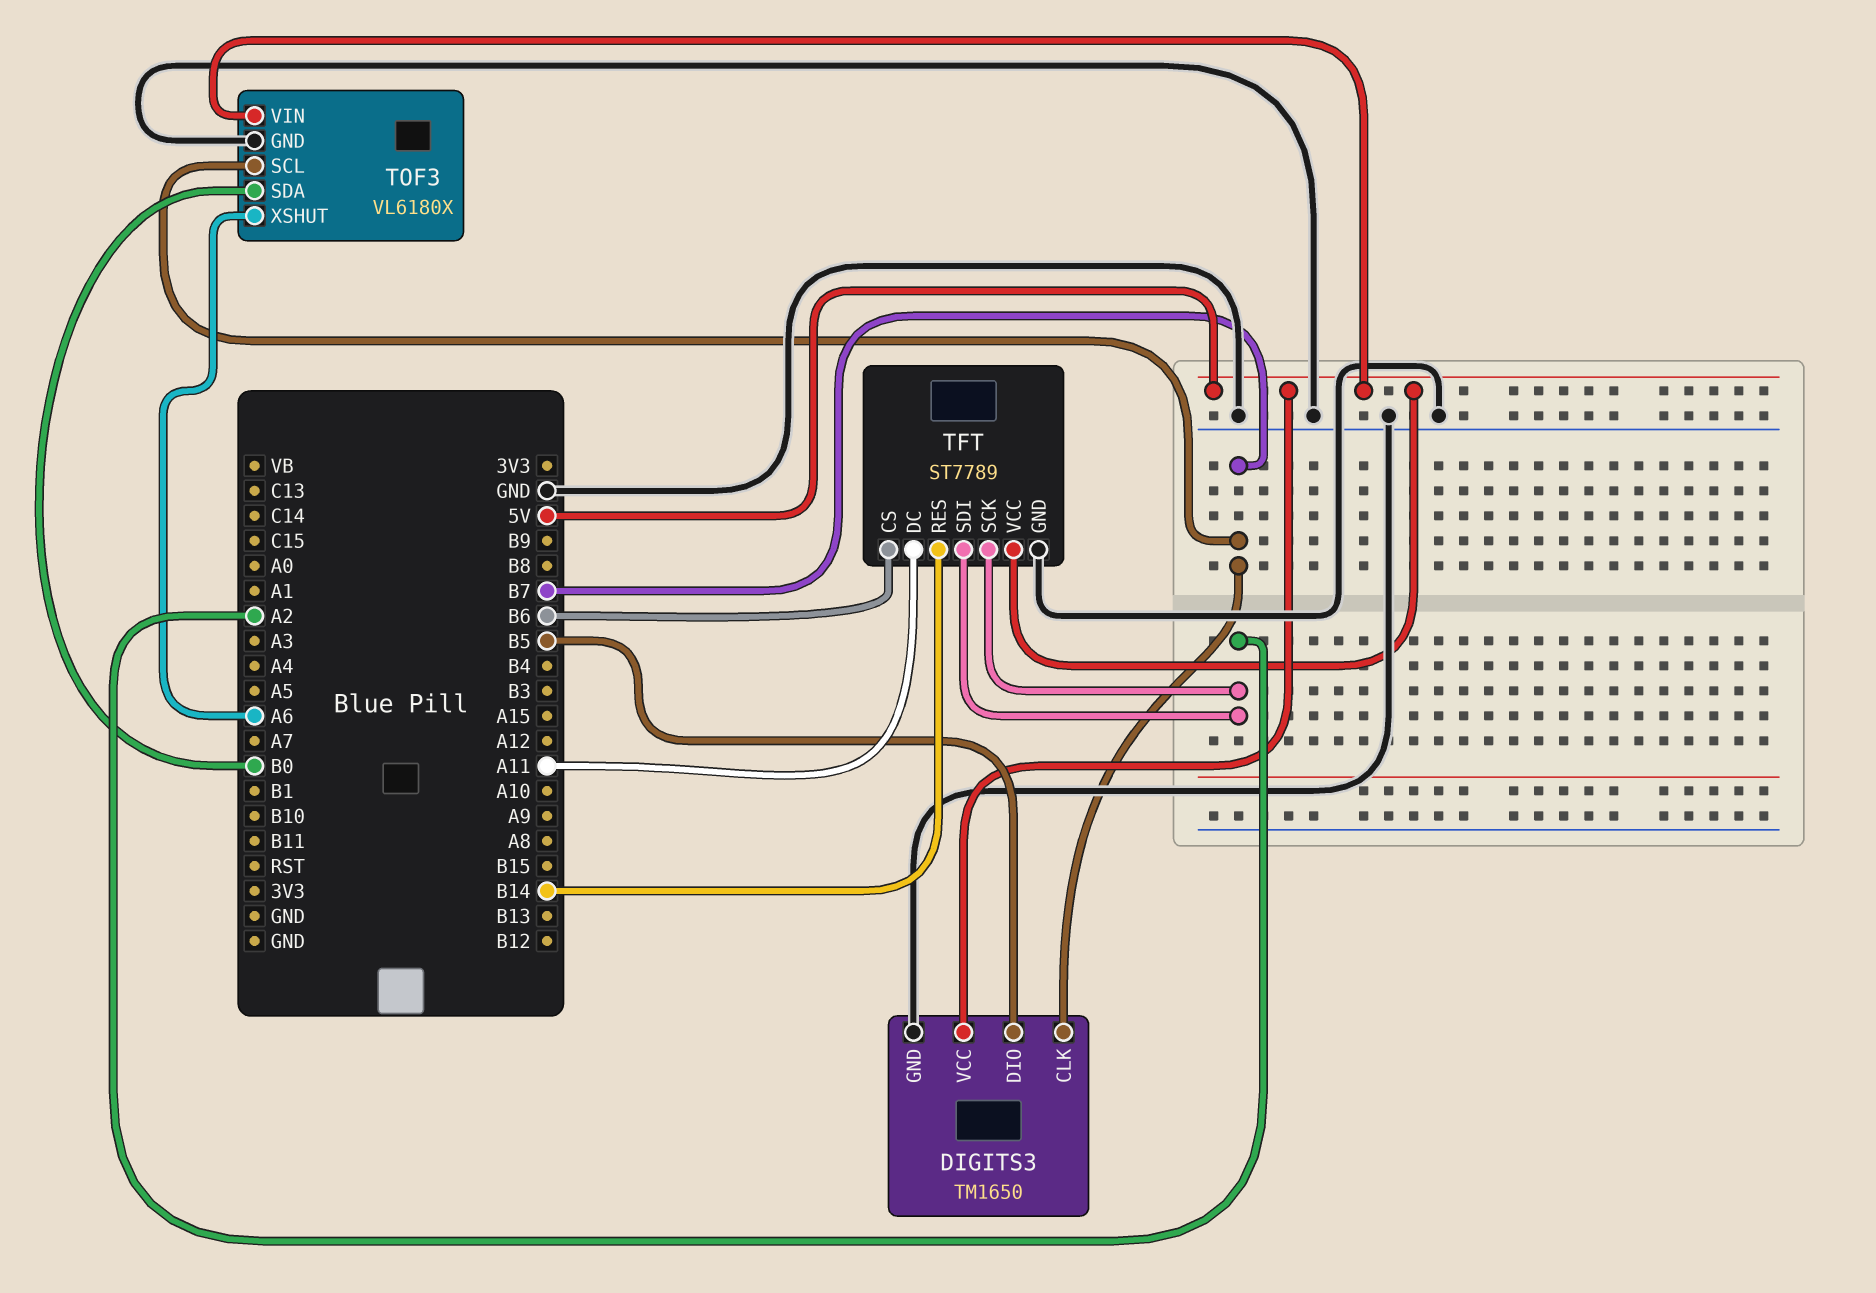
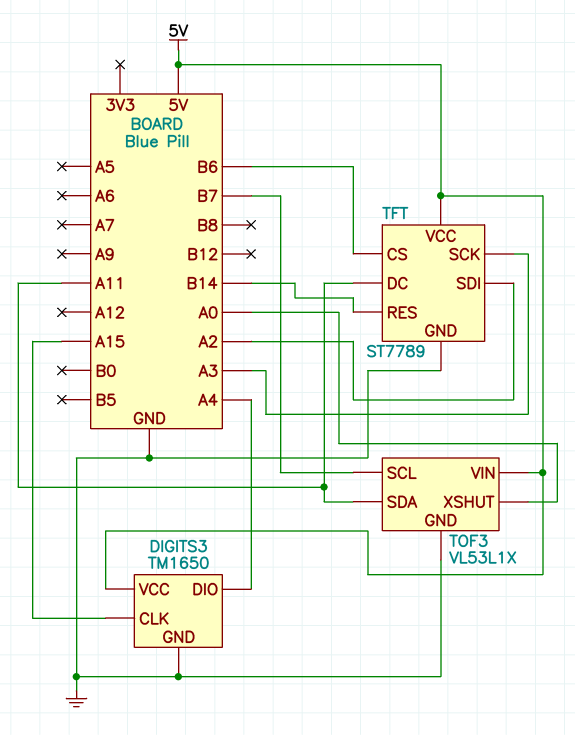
DIGITS3 pin CLK: B7 -> A15
DIGITS3 pin DIO: B5 -> A4
TFT pin SCK: A2 -> A3
TOF3: VL6180X -> VL53L1X
TOF3 pin SDA: B0 -> A11
TOF3 pin XSHUT: A6 -> A0

